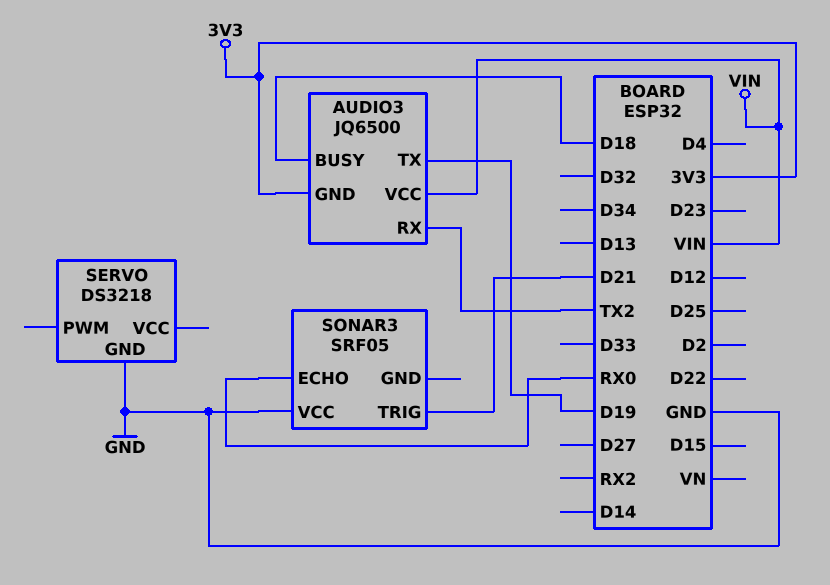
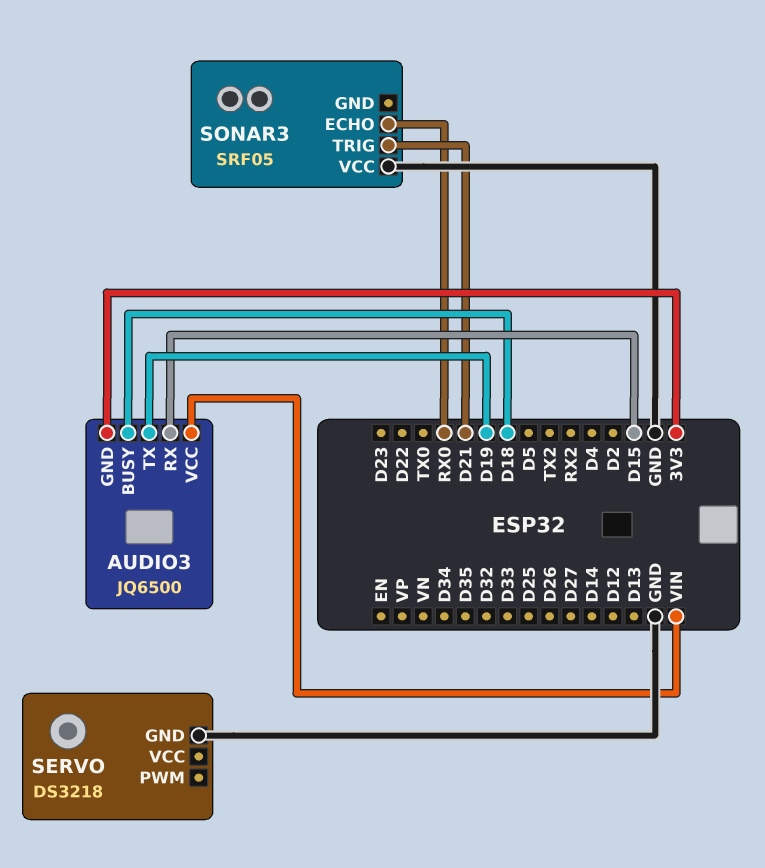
AUDIO3 pin RX: TX2 -> D15

